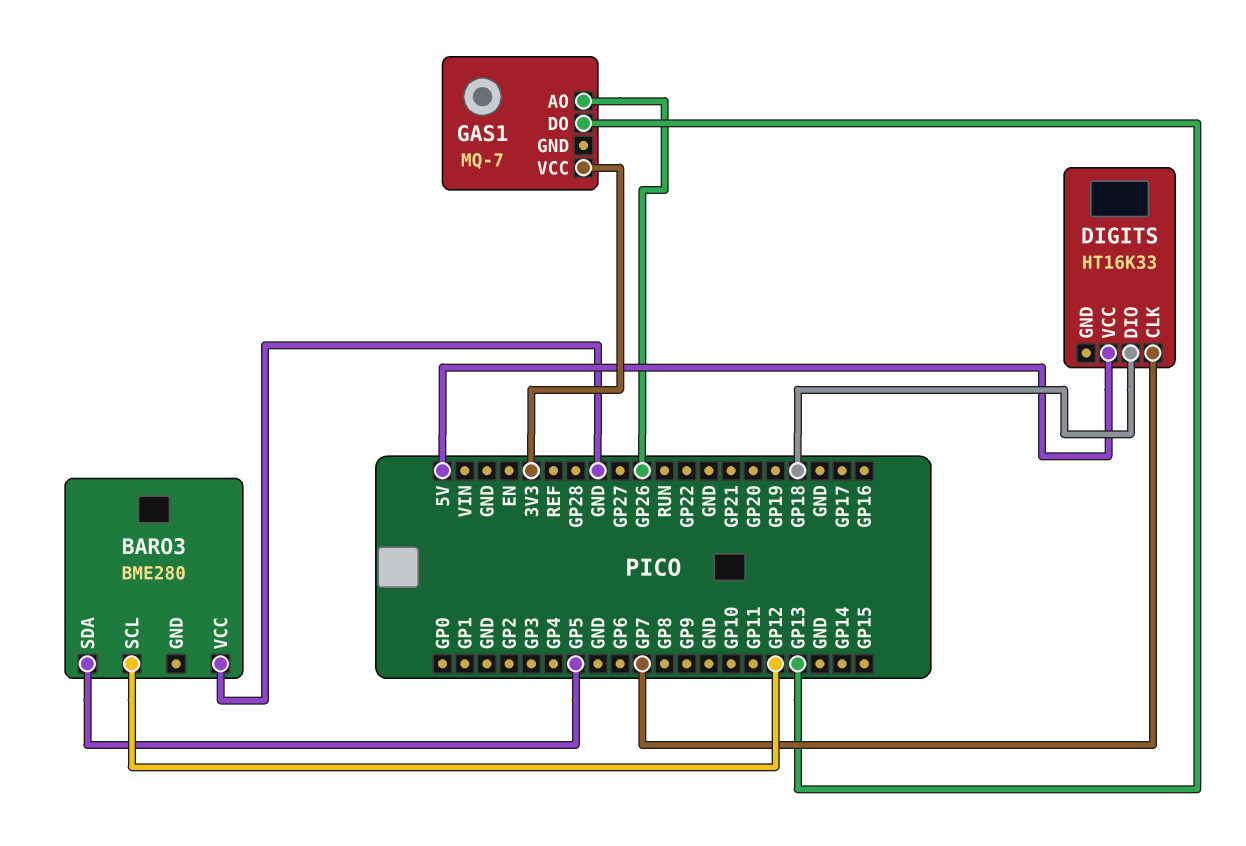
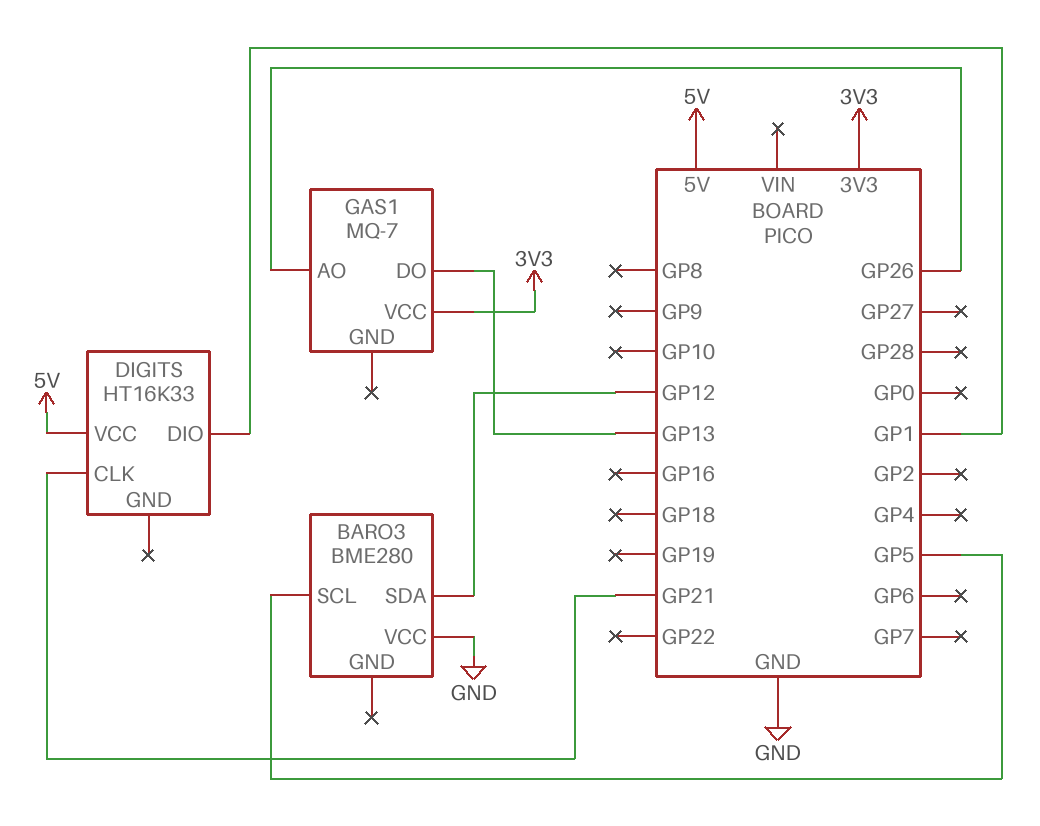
BARO3 pin SCL: GP12 -> GP5
BARO3 pin SDA: GP5 -> GP12
DIGITS pin CLK: GP7 -> GP21
DIGITS pin DIO: GP18 -> GP1

